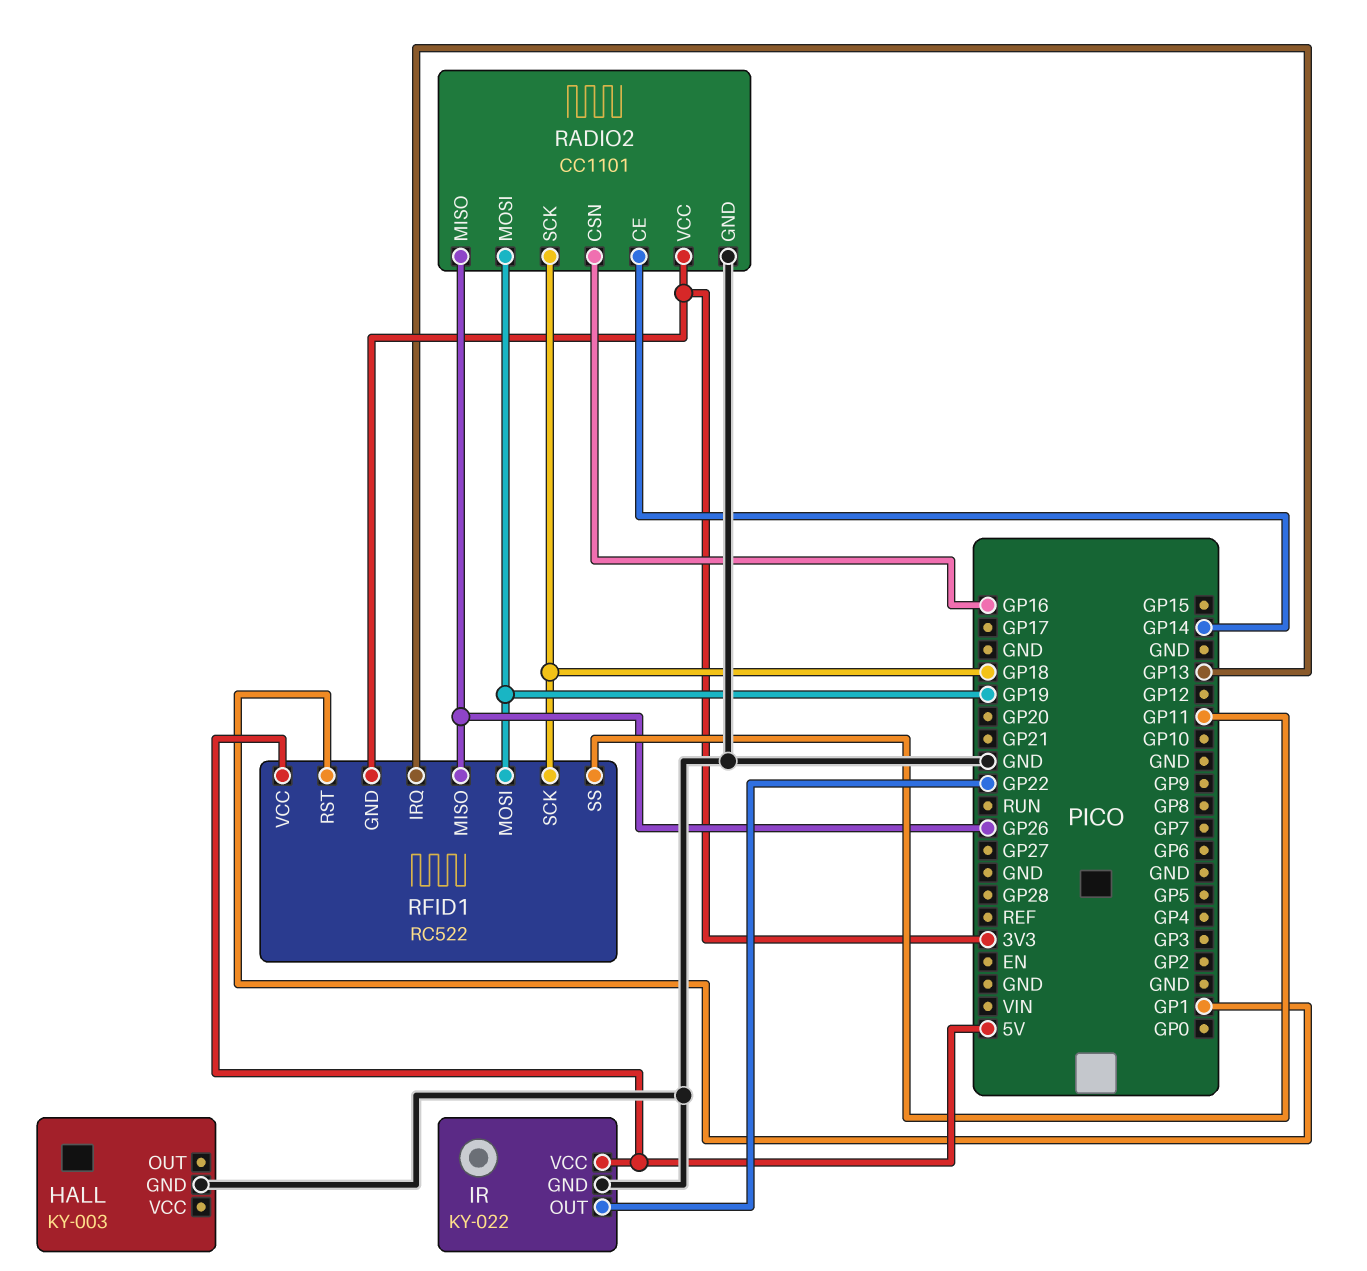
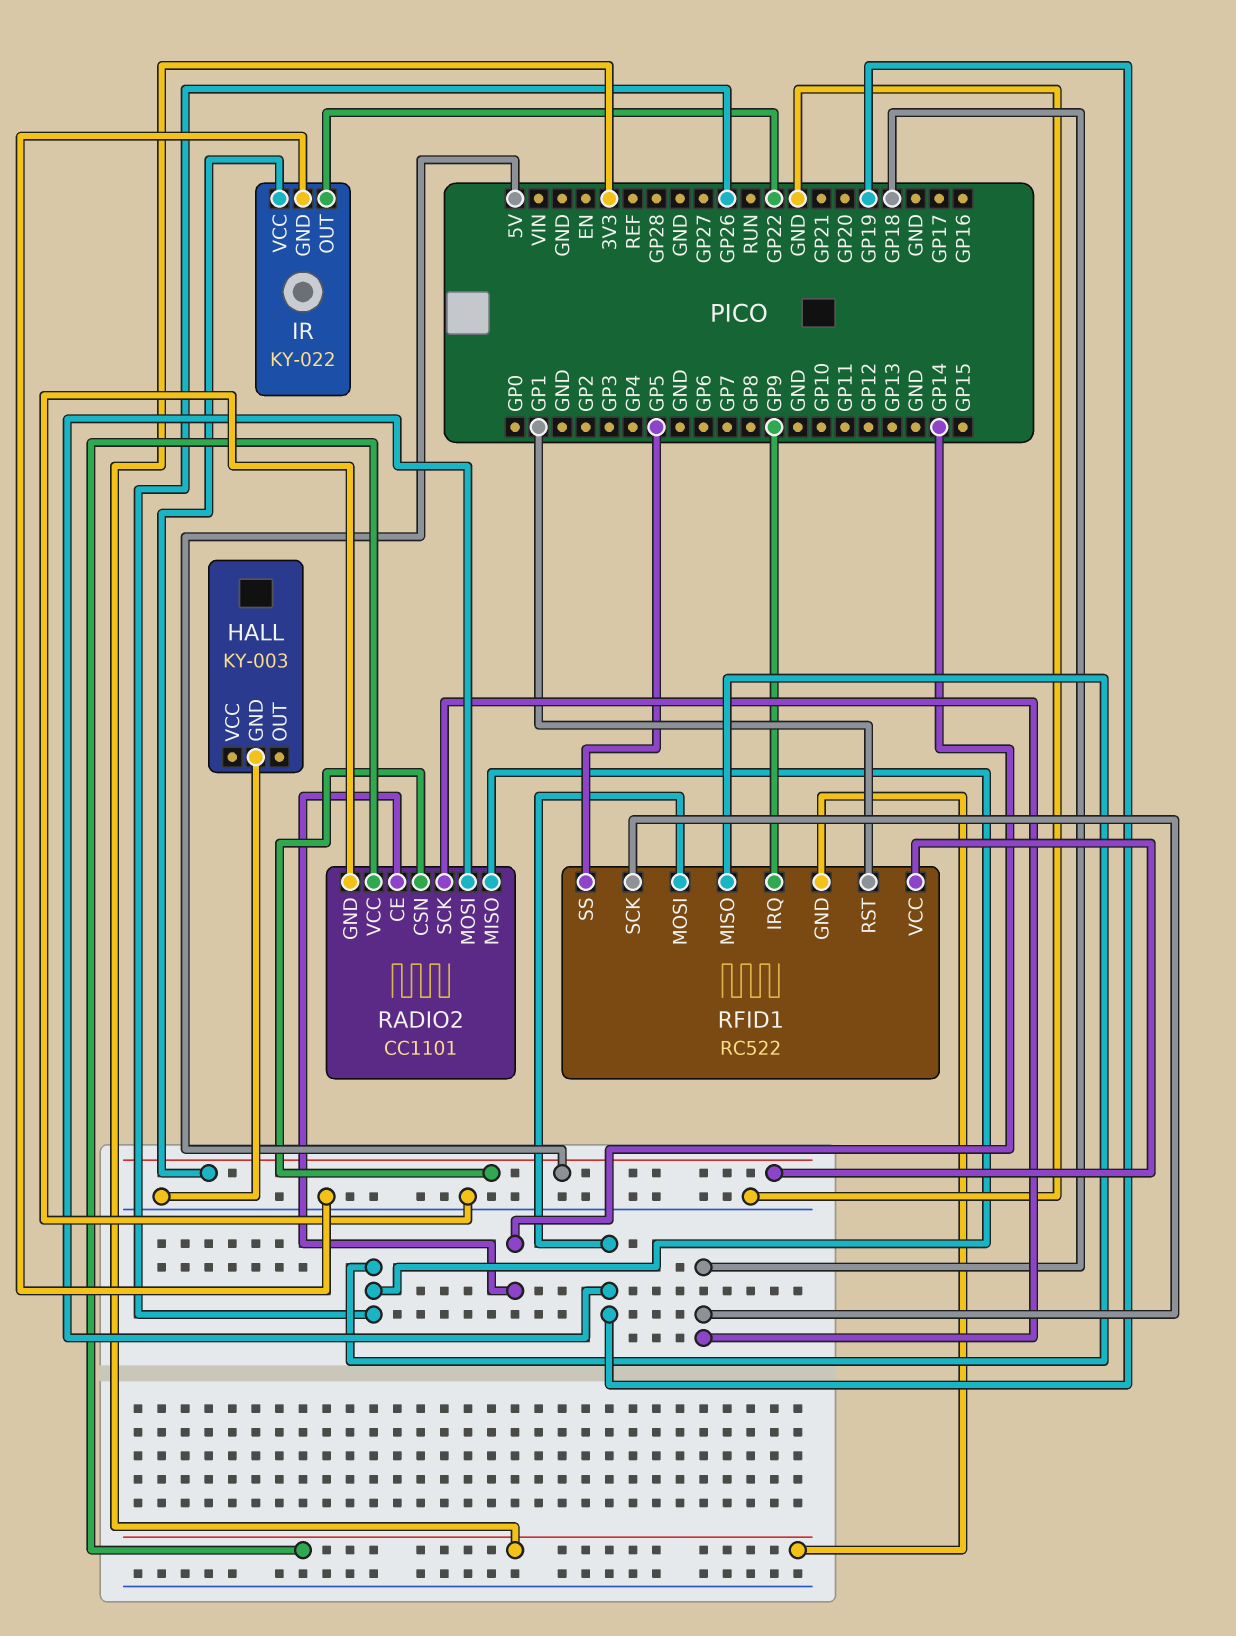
RADIO2 pin CSN: GP16 -> 5V
RFID1 pin IRQ: GP13 -> GP9
RFID1 pin SS: GP11 -> GP5

